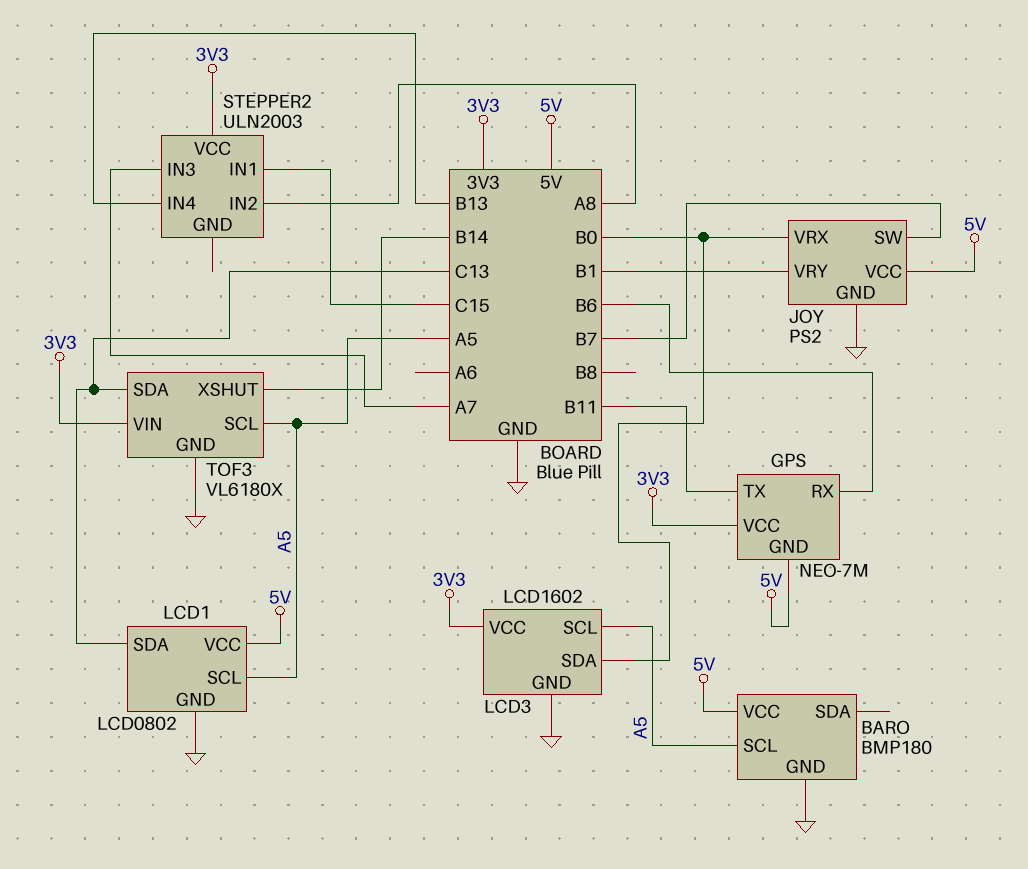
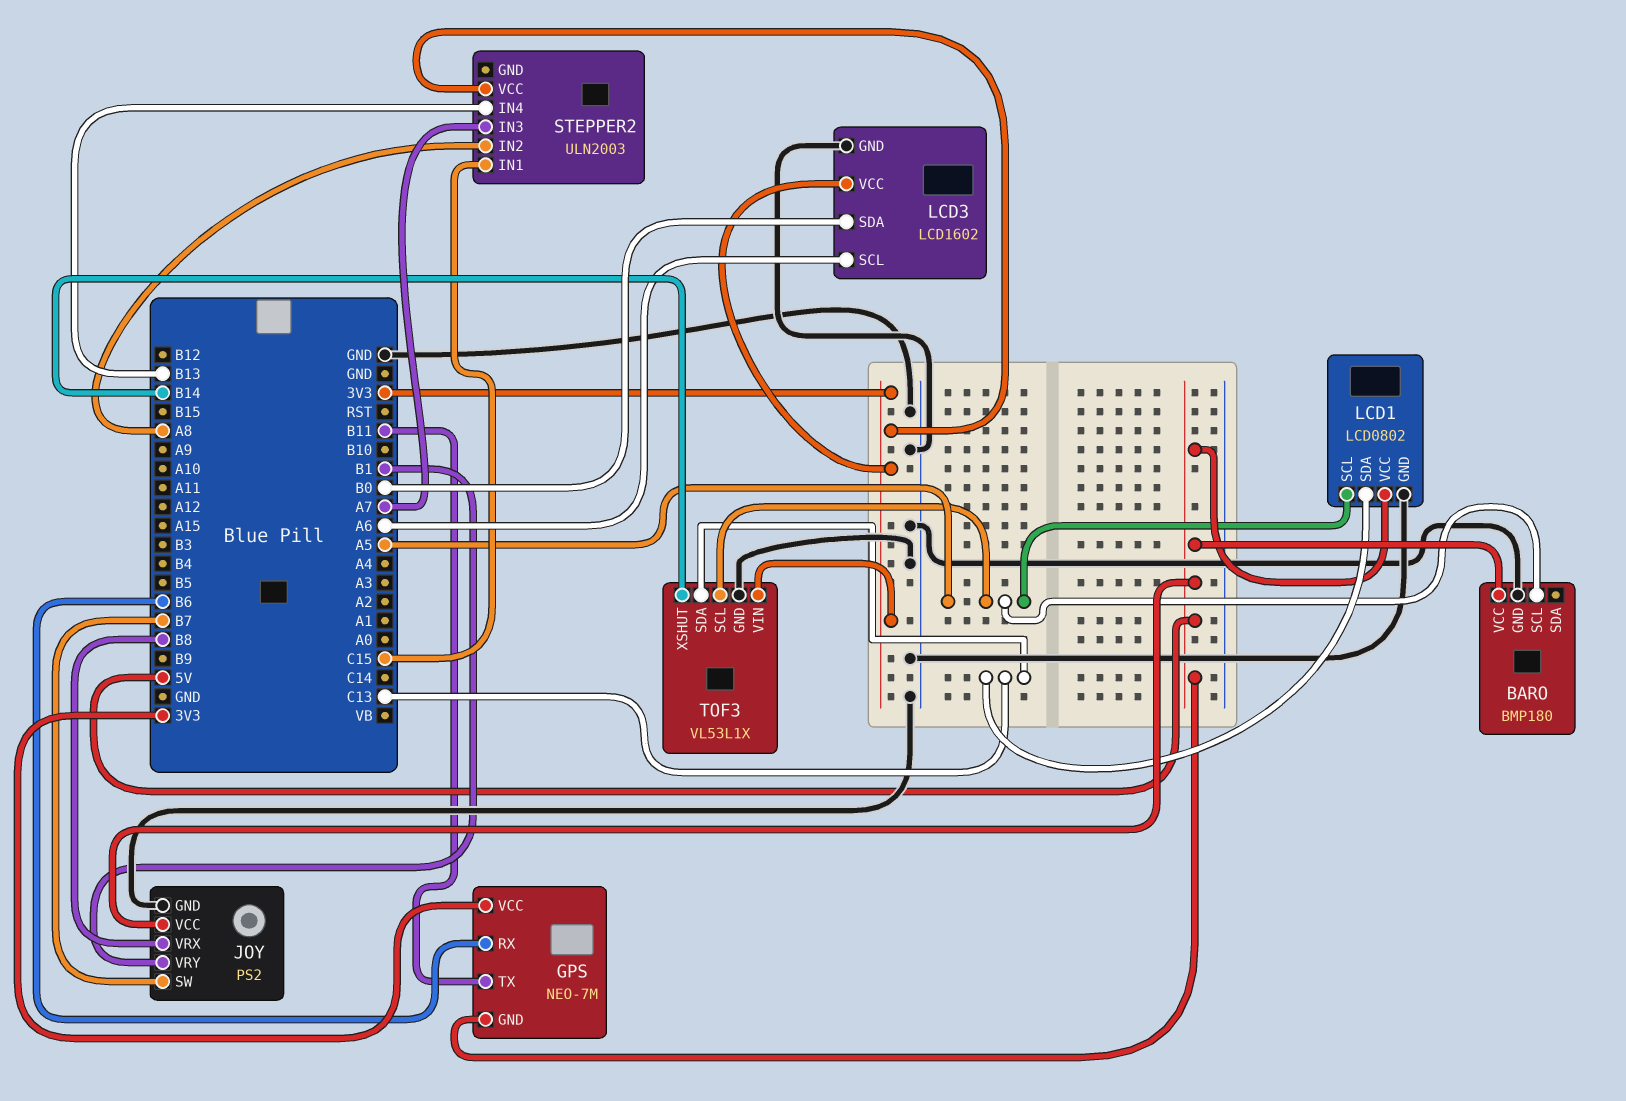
JOY pin VRX: B0 -> B8
LCD3 pin SCL: A5 -> A6
TOF3: VL6180X -> VL53L1X

